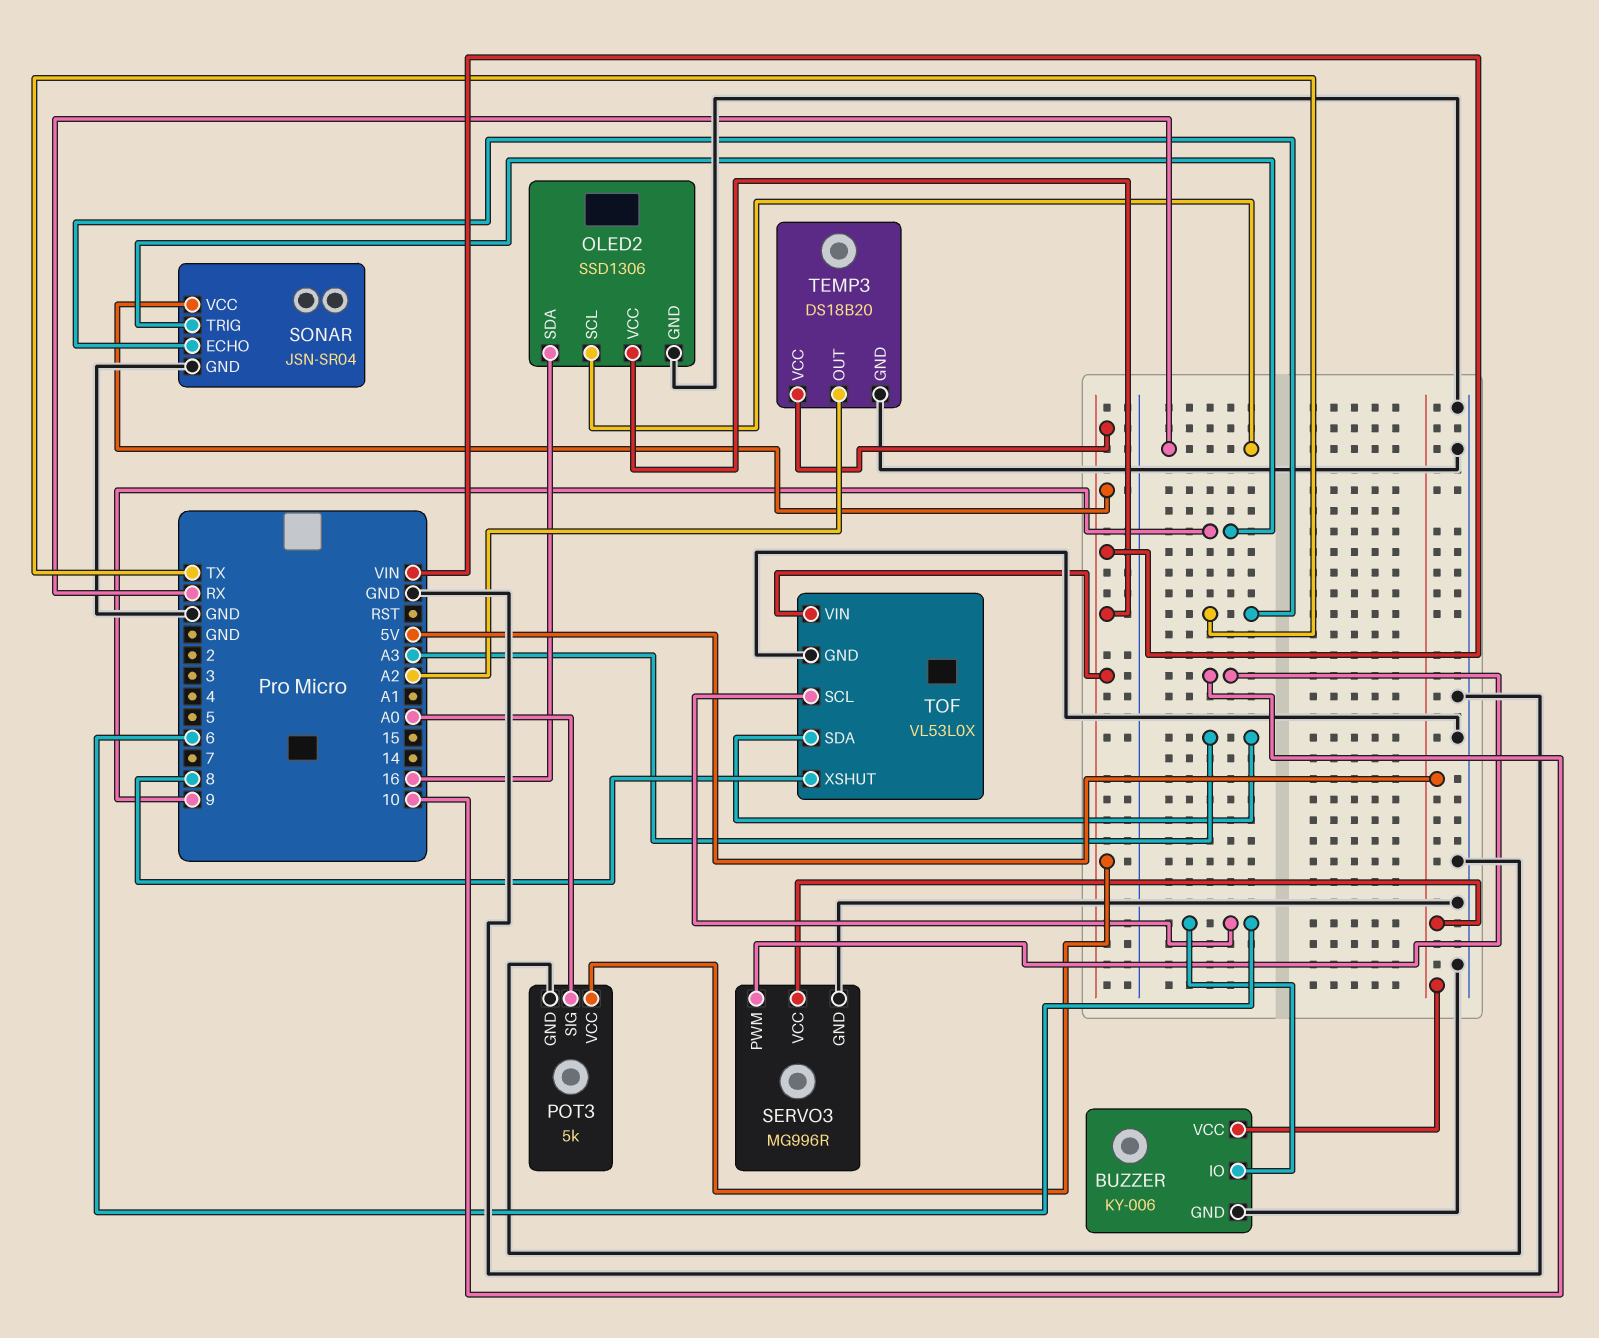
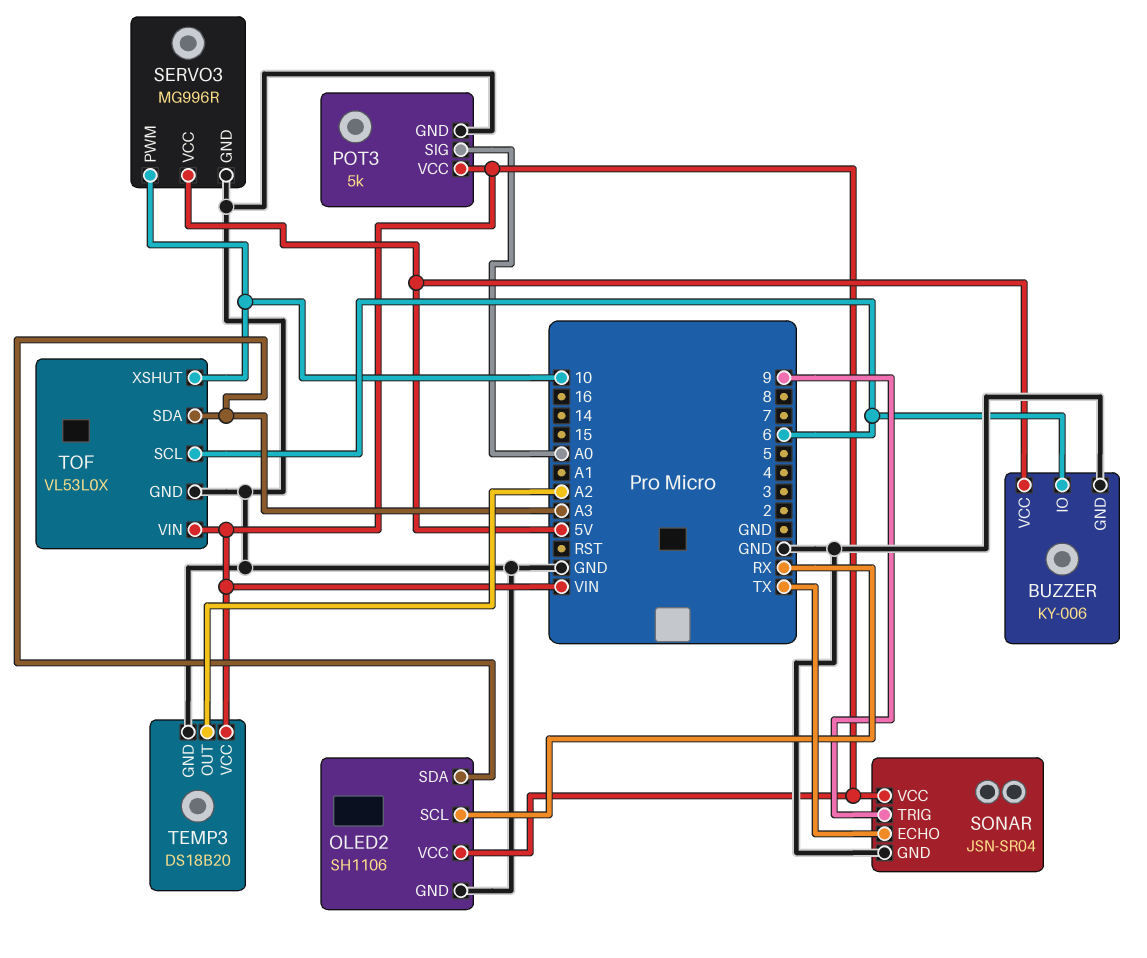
OLED2: SSD1306 -> SH1106
OLED2 pin SDA: 16 -> A3
TOF pin XSHUT: 8 -> 10

